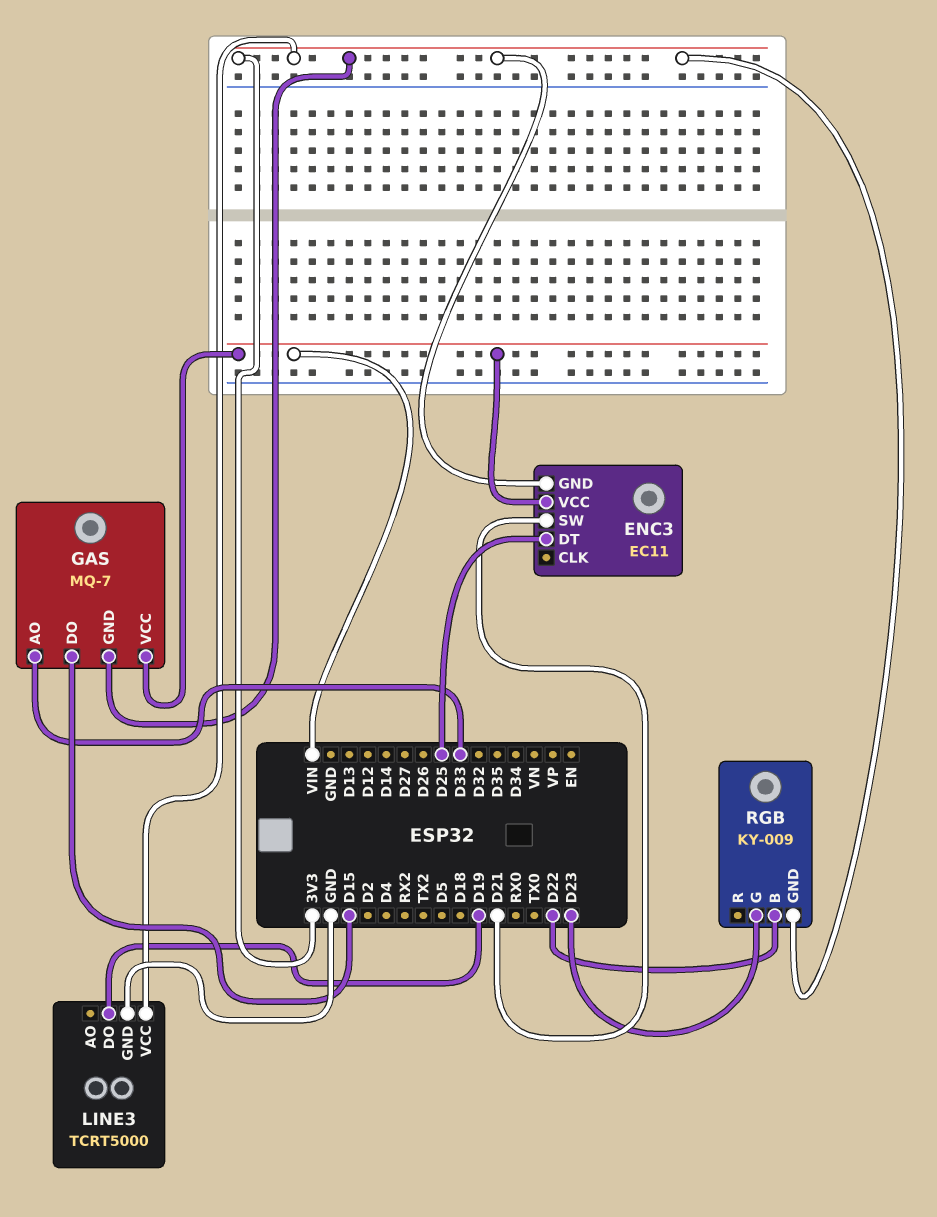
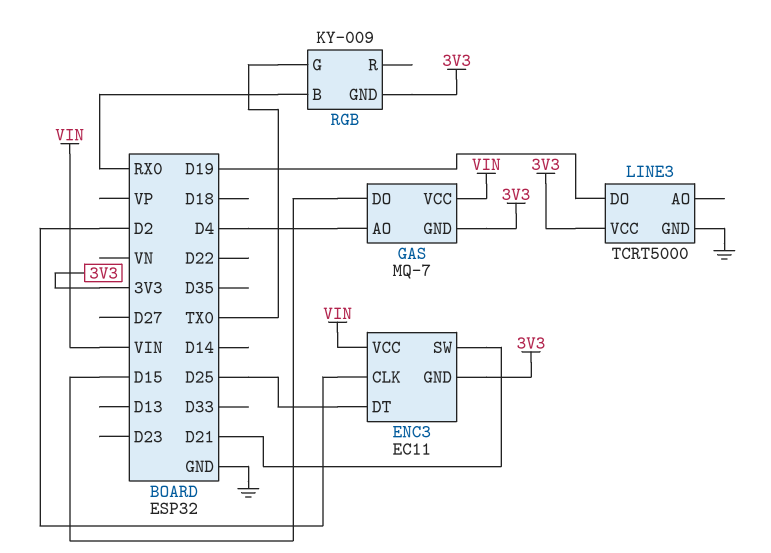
ENC3 pin CLK: none -> D2
GAS pin AO: D33 -> D4
RGB pin B: D22 -> RX0
RGB pin G: D23 -> TX0

